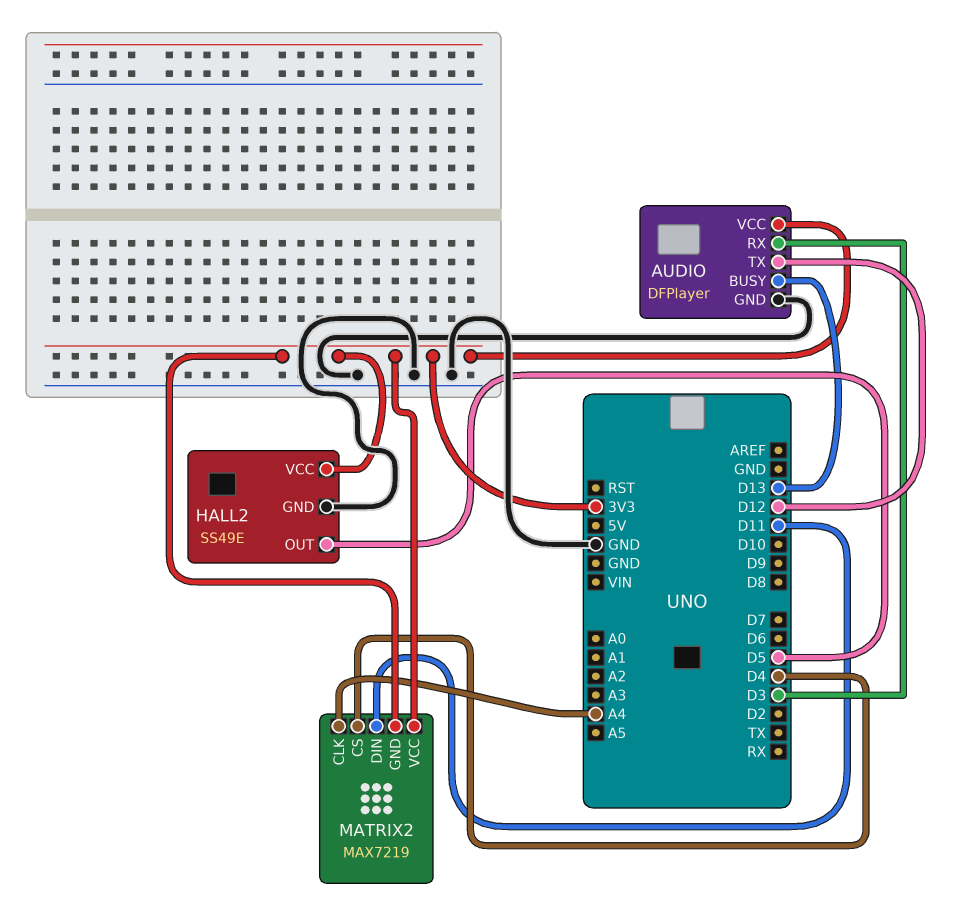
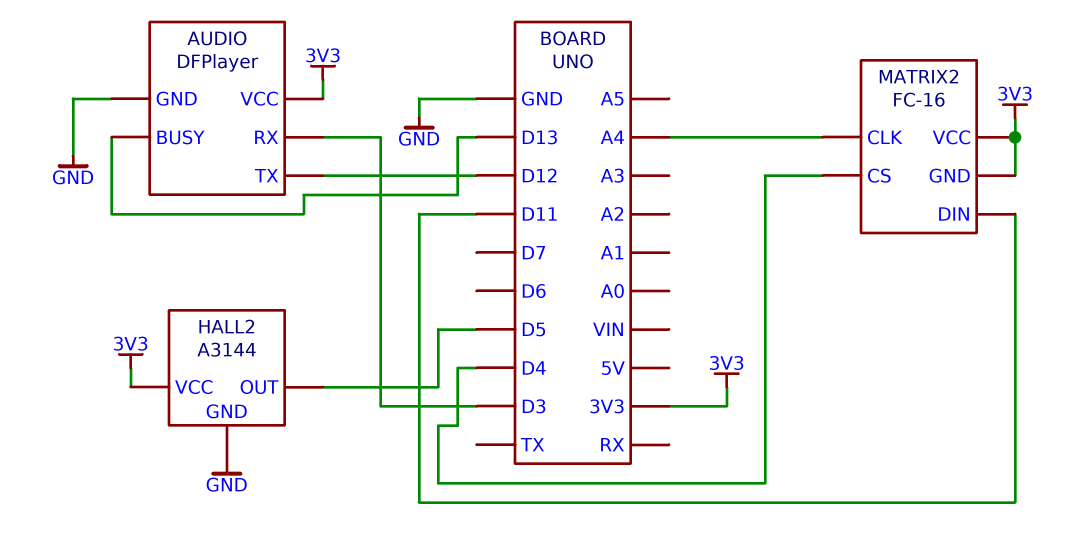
HALL2: SS49E -> A3144
MATRIX2: MAX7219 -> FC-16

